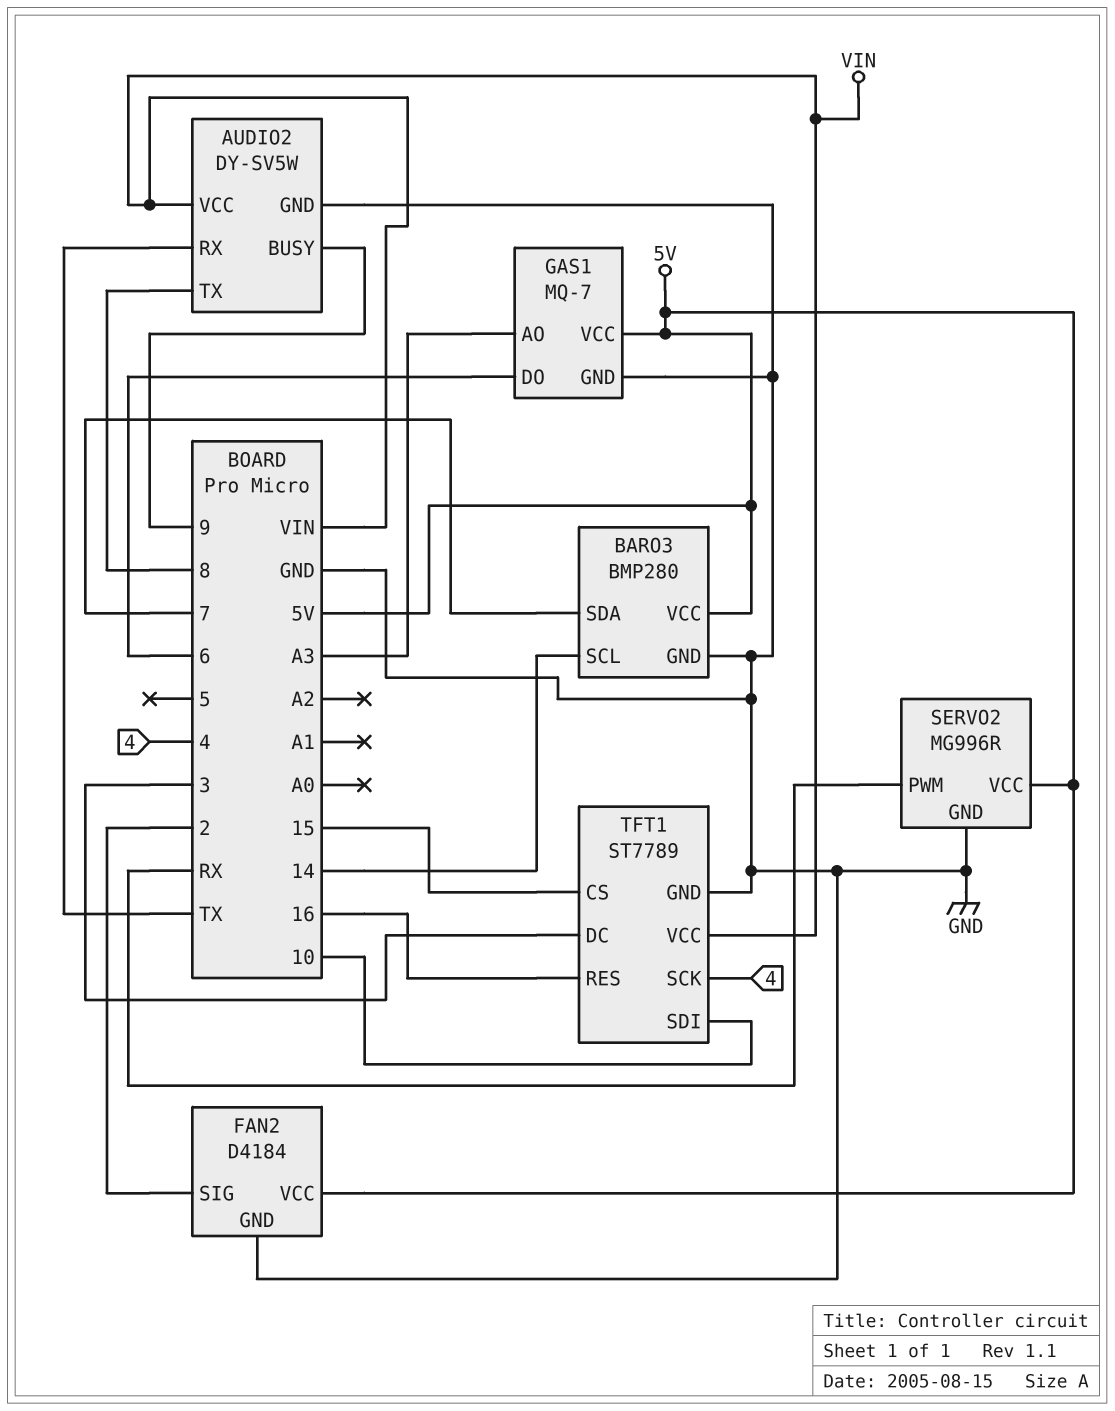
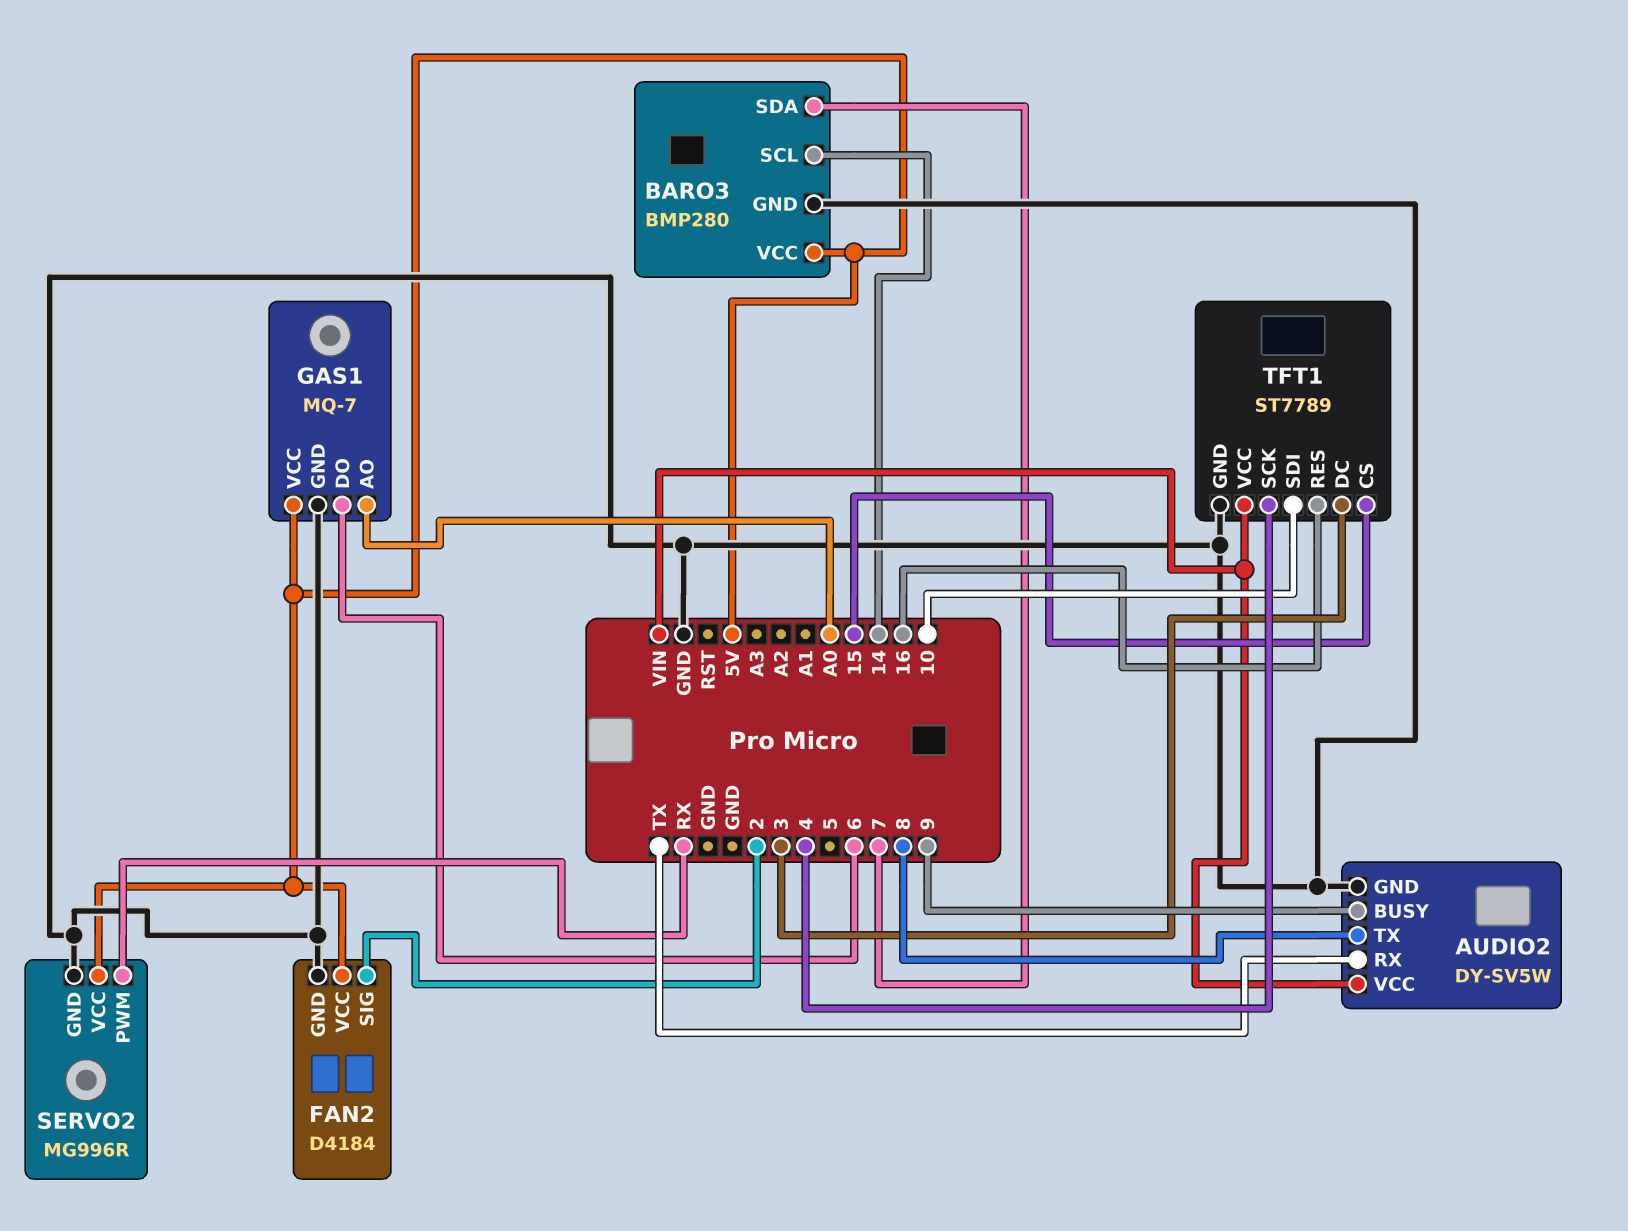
GAS1 pin AO: A3 -> A0

